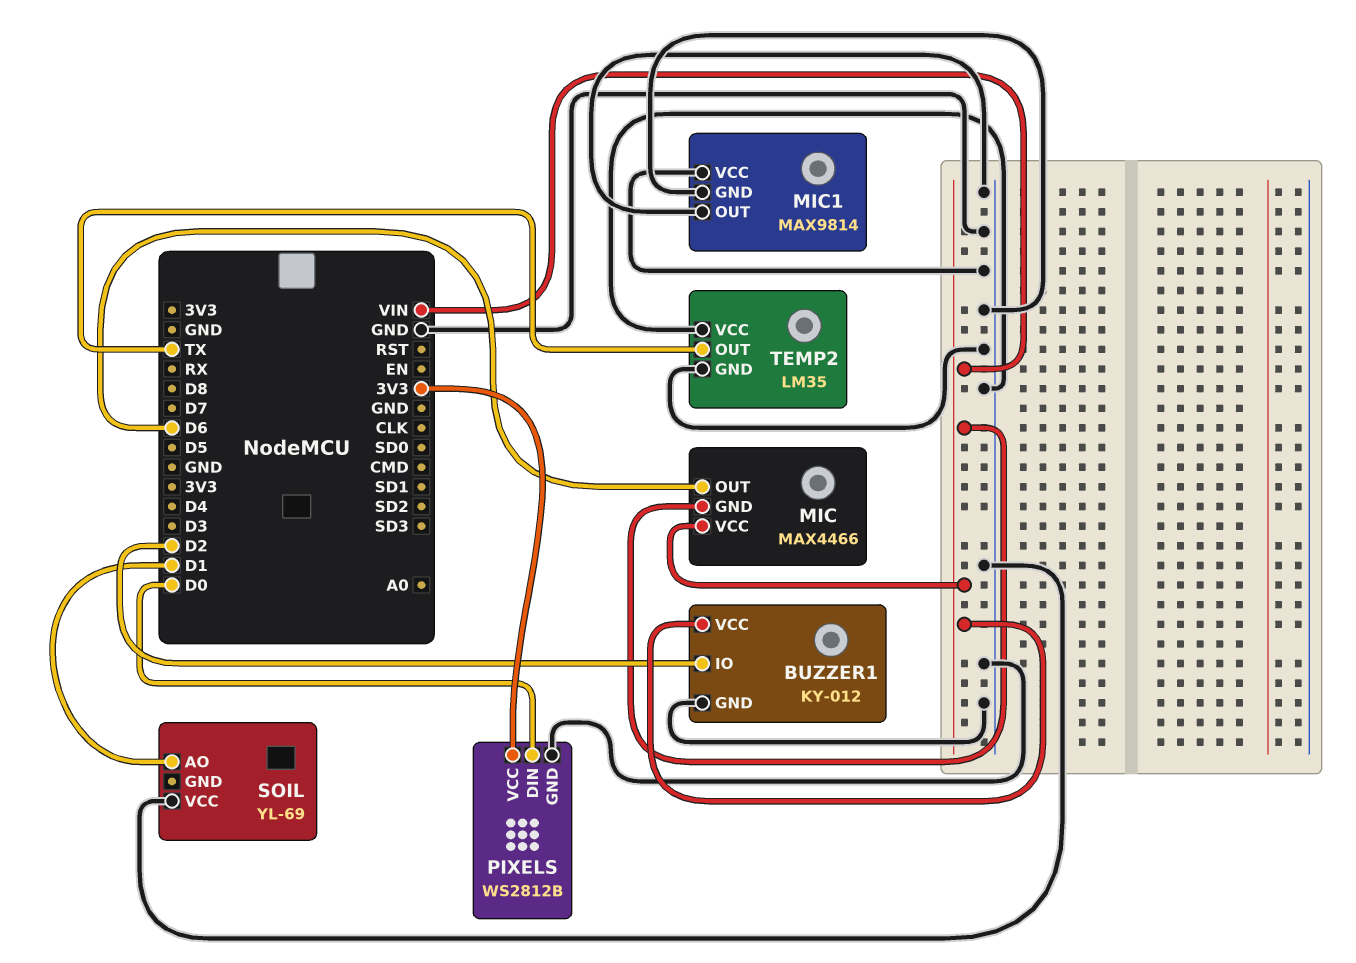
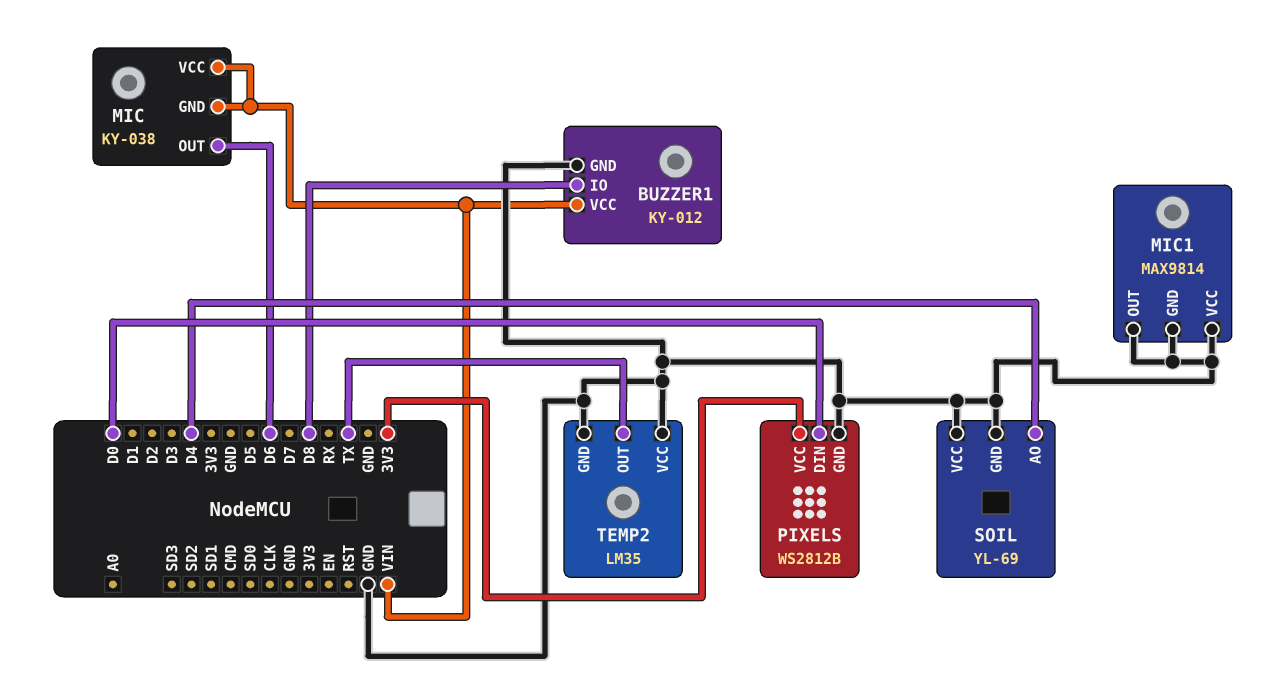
BUZZER1 pin IO: D2 -> D8
MIC: MAX4466 -> KY-038
SOIL pin AO: D1 -> D4
SOIL pin GND: none -> GND

